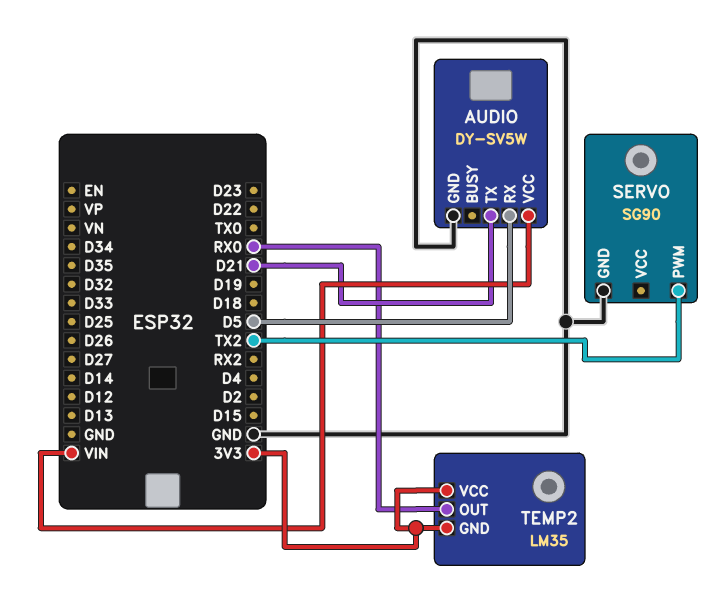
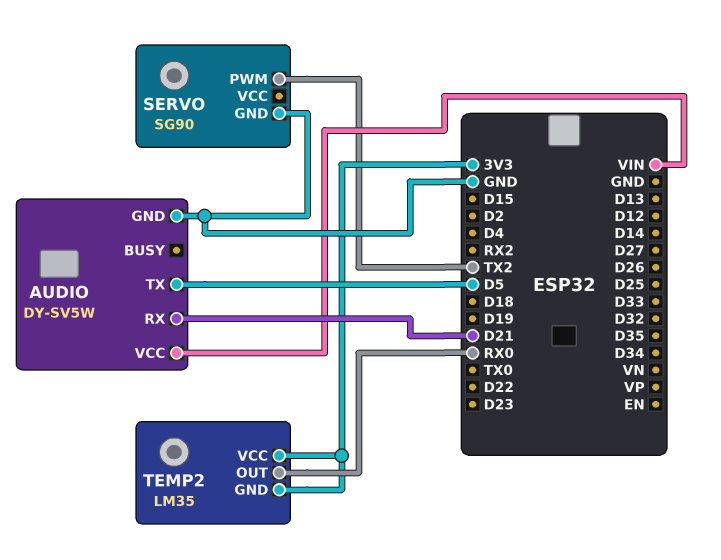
AUDIO pin RX: D5 -> D21
AUDIO pin TX: D21 -> D5

